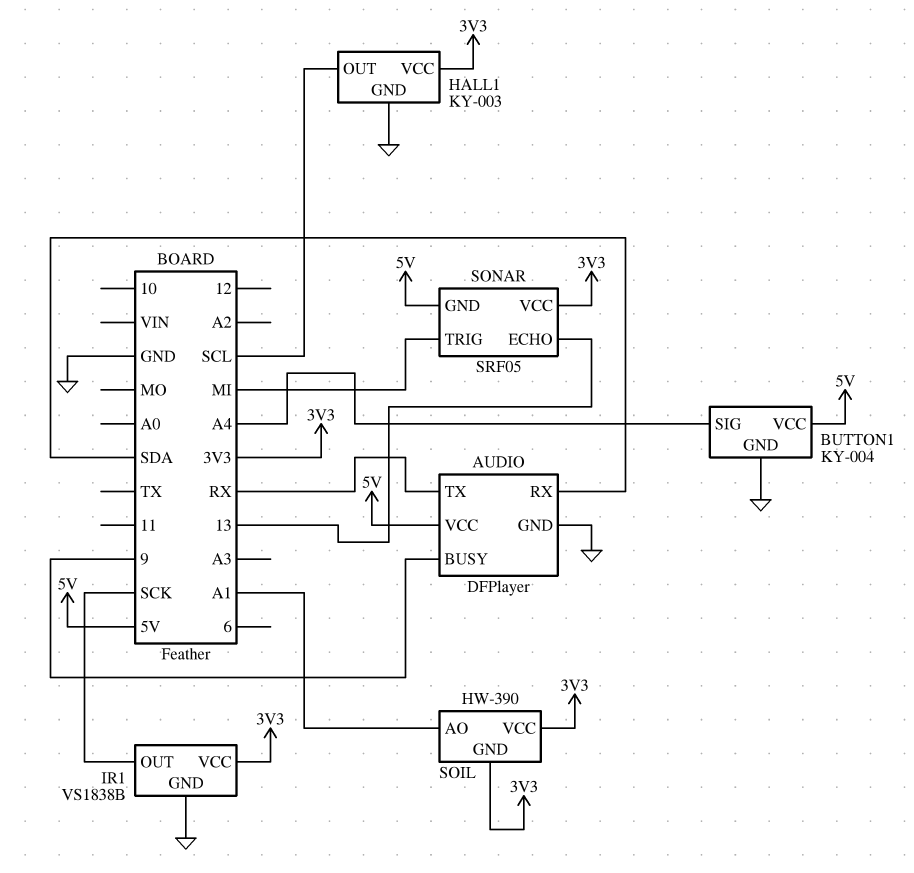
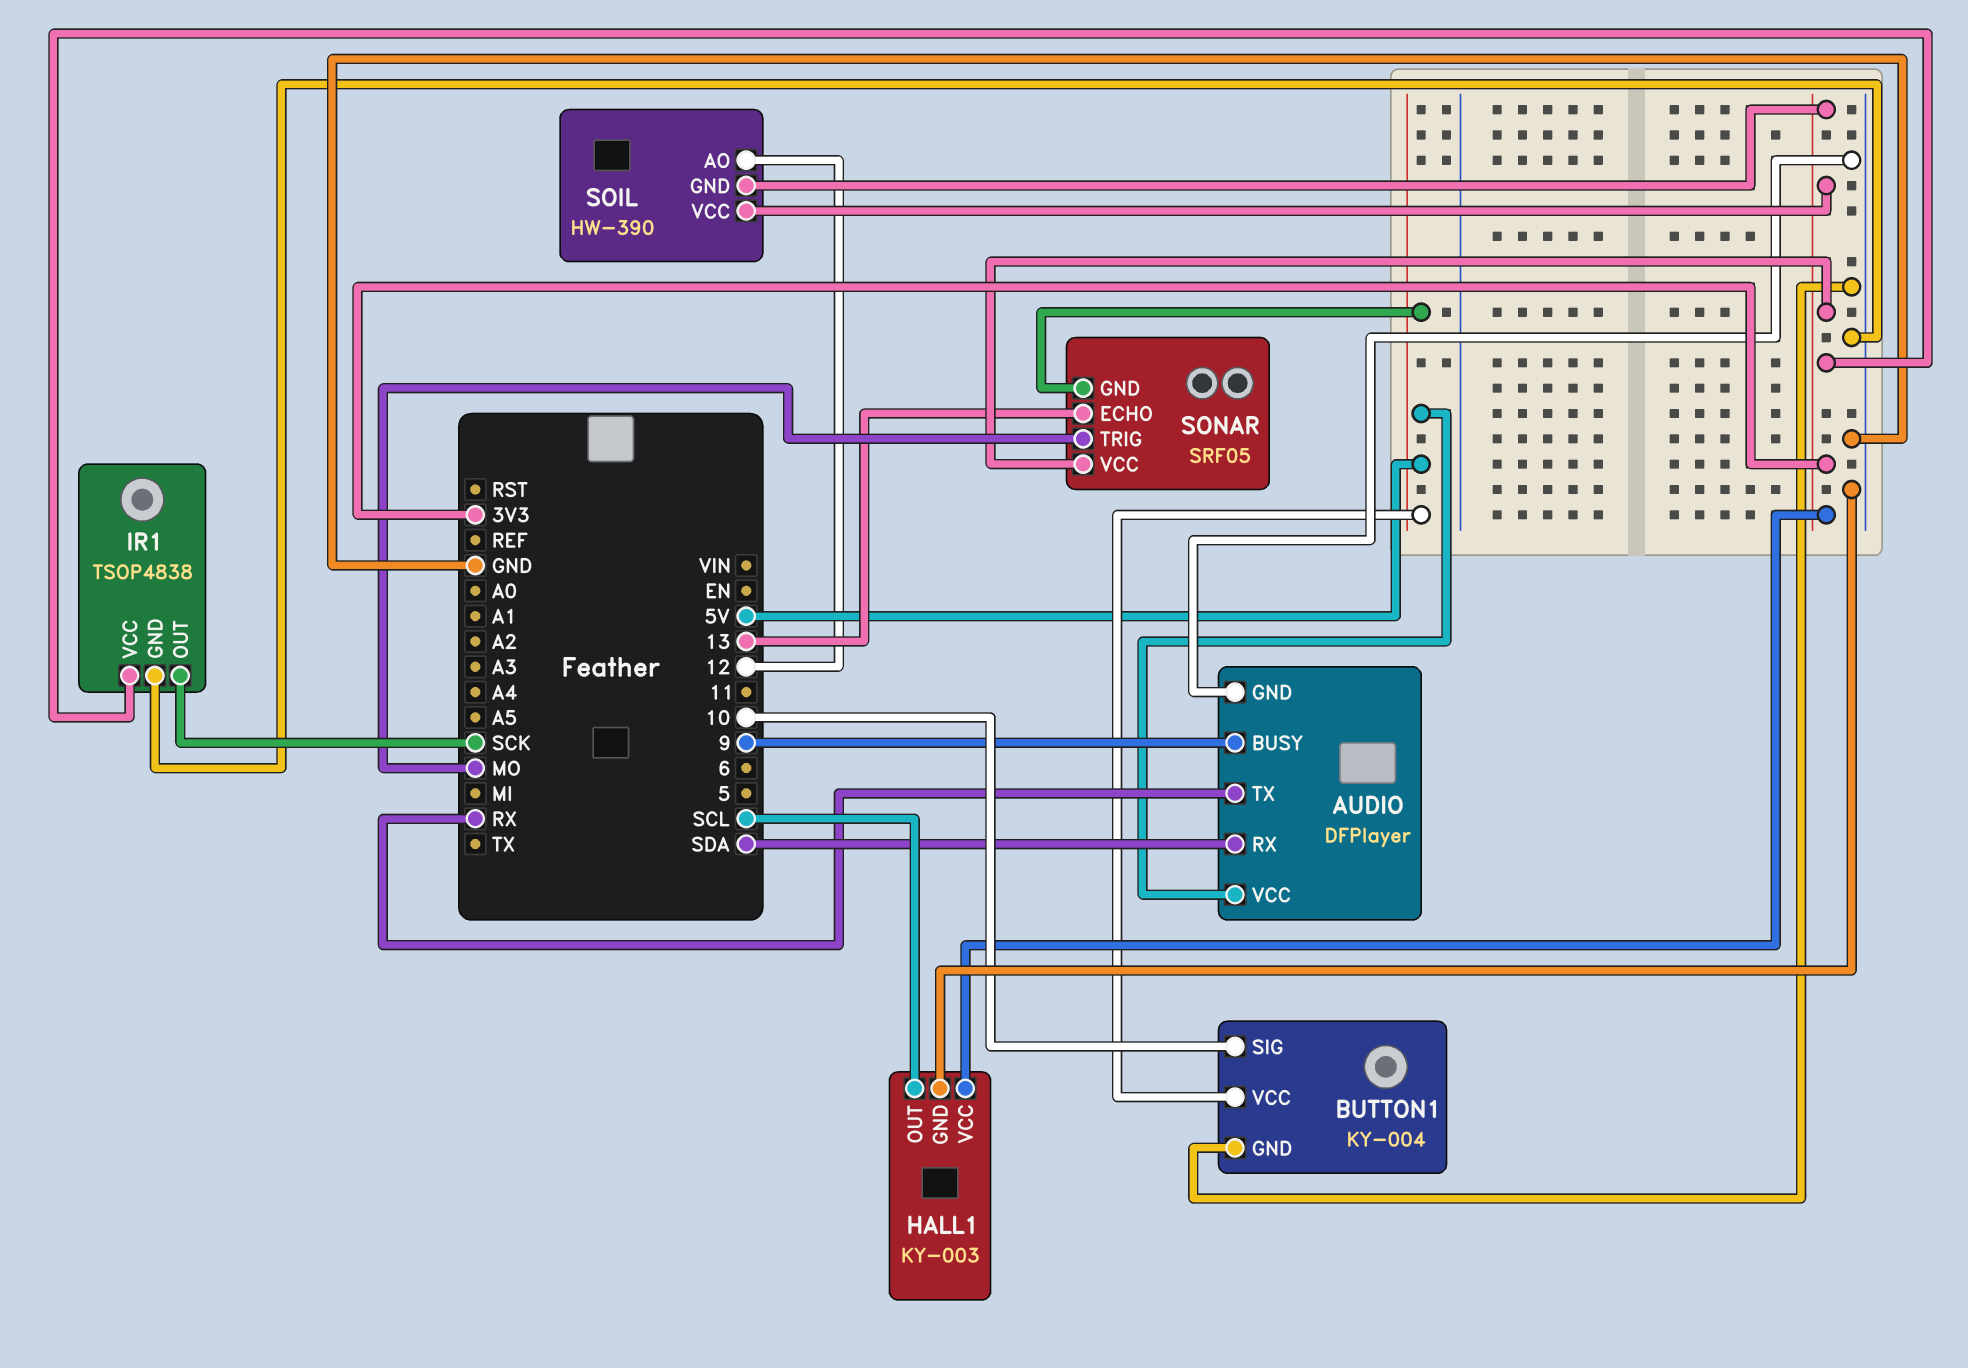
BUTTON1 pin SIG: A4 -> 10
IR1: VS1838B -> TSOP4838
SOIL pin AO: A1 -> 12
SONAR pin TRIG: MI -> MO

